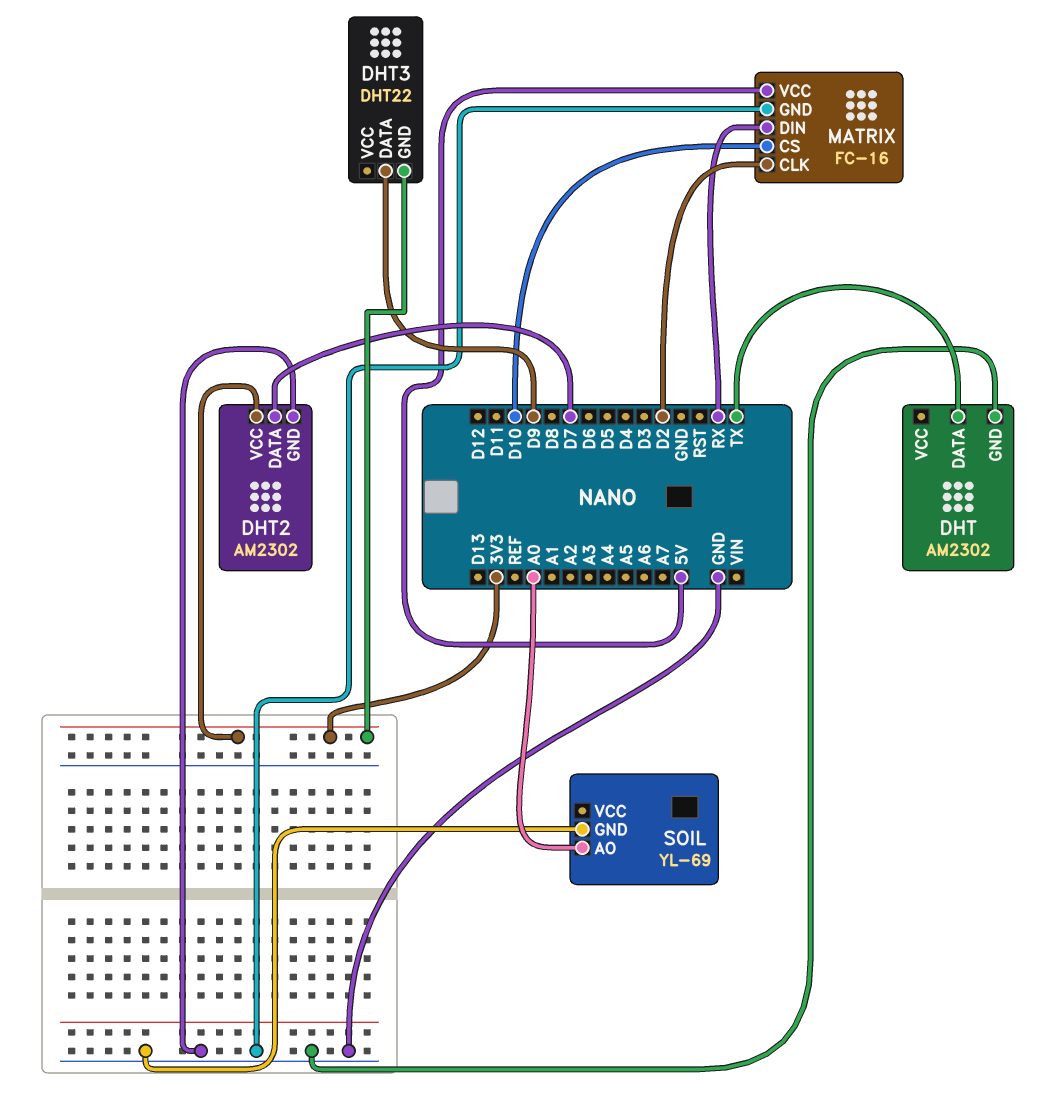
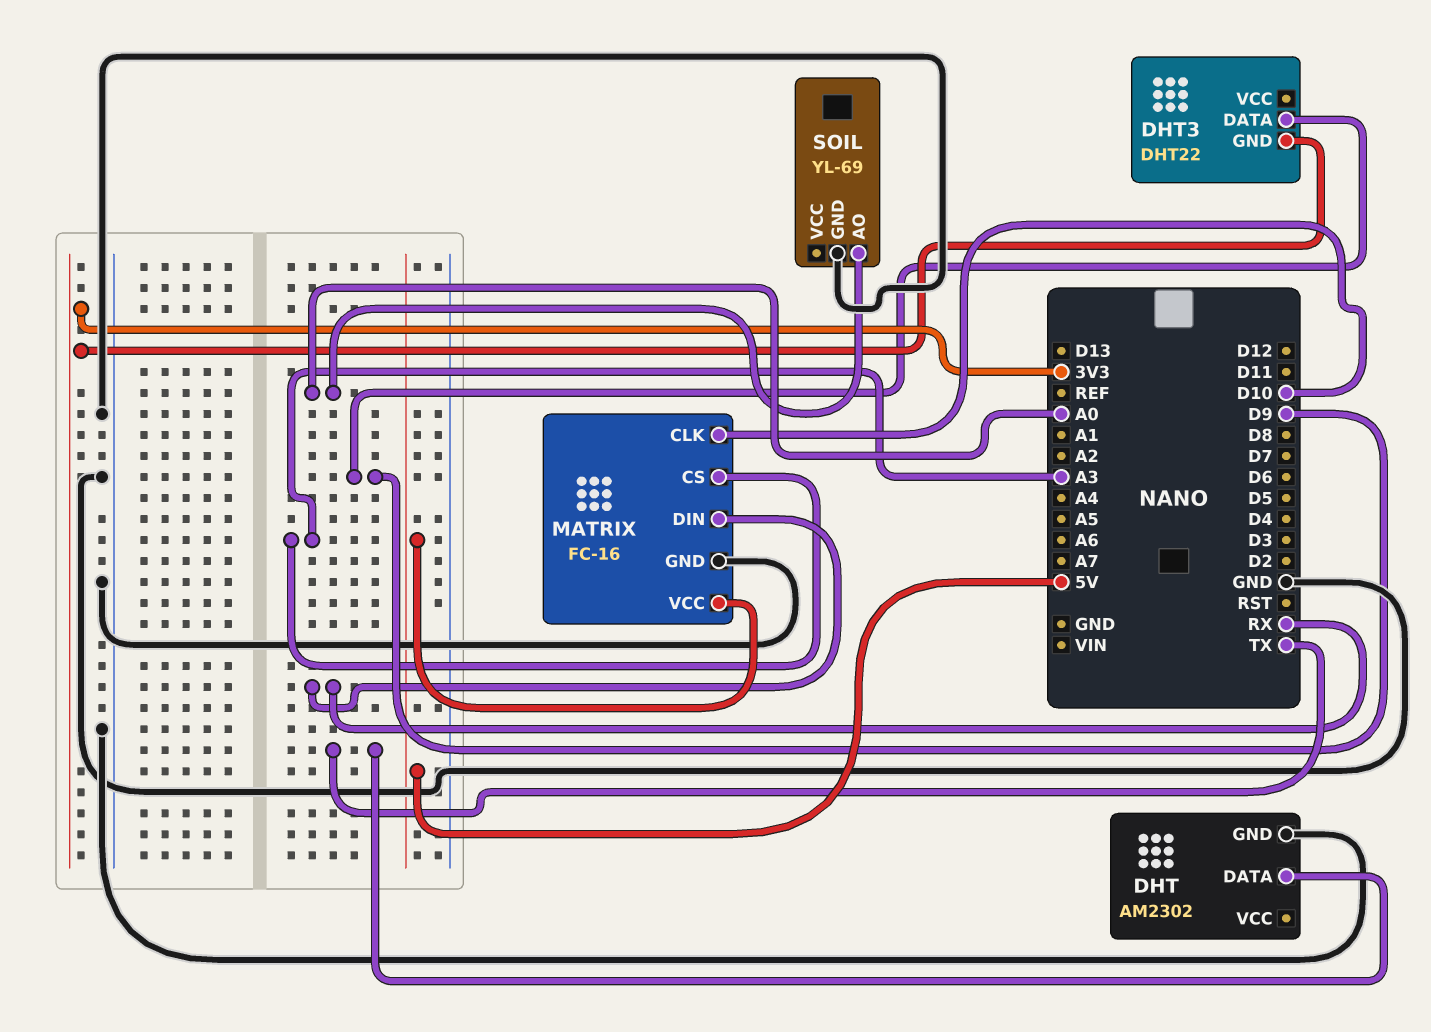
DHT2: AM2302 -> none
DHT2 pin DATA: D7 -> none
DHT2 pin GND: GND -> none
DHT2 pin VCC: 3V3 -> none
MATRIX pin CLK: D2 -> D10
MATRIX pin CS: D10 -> A3

